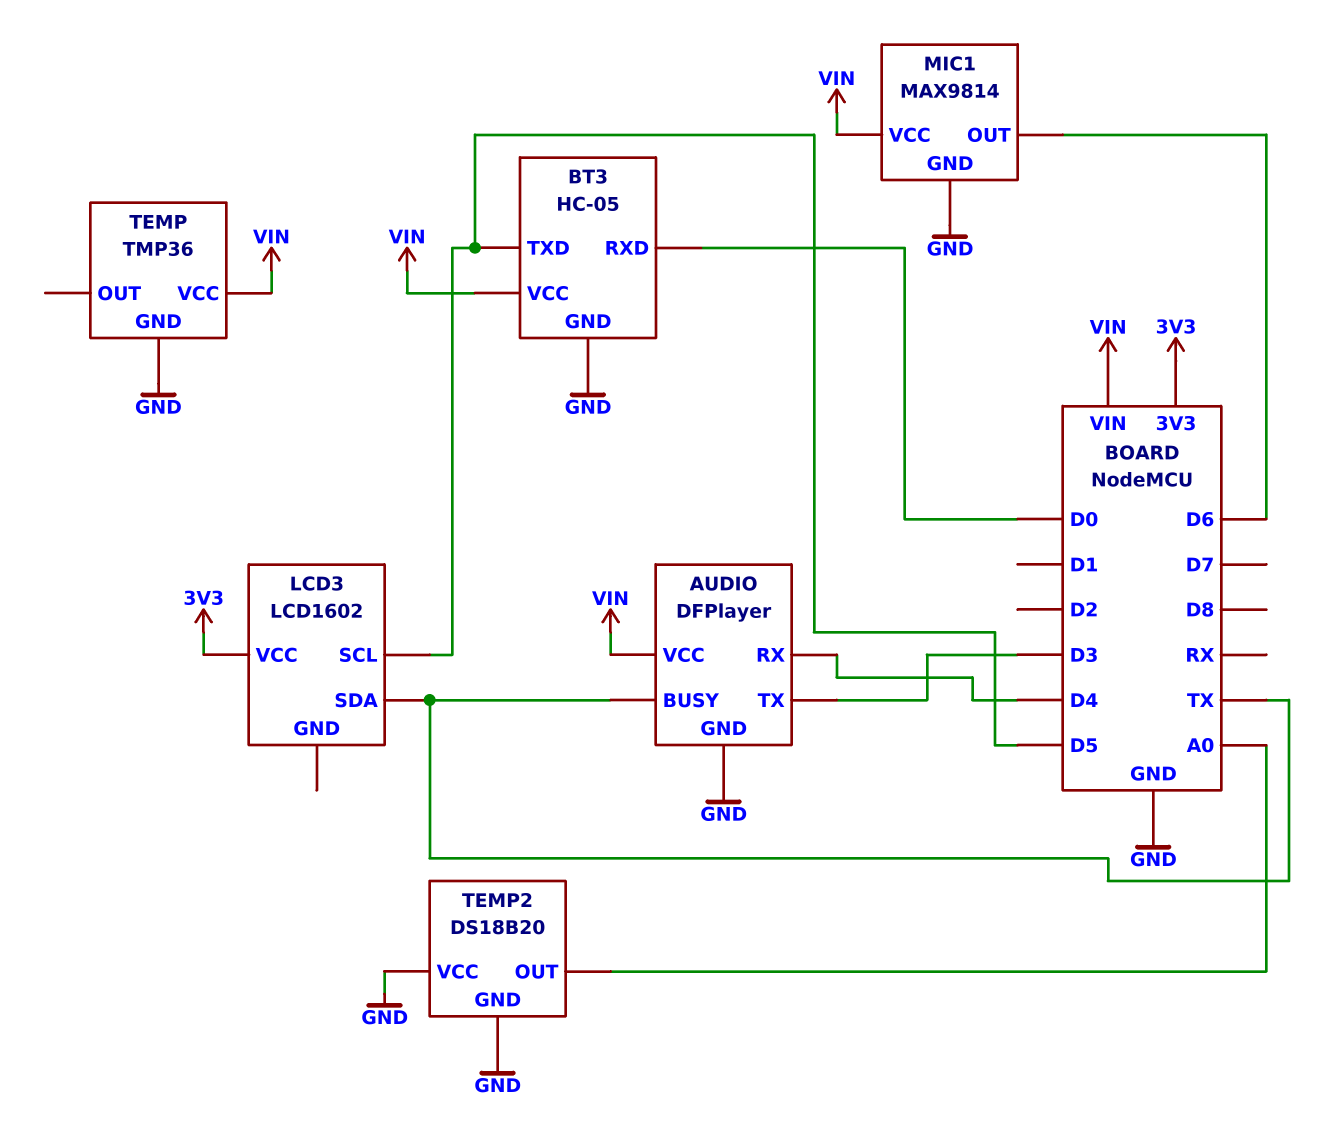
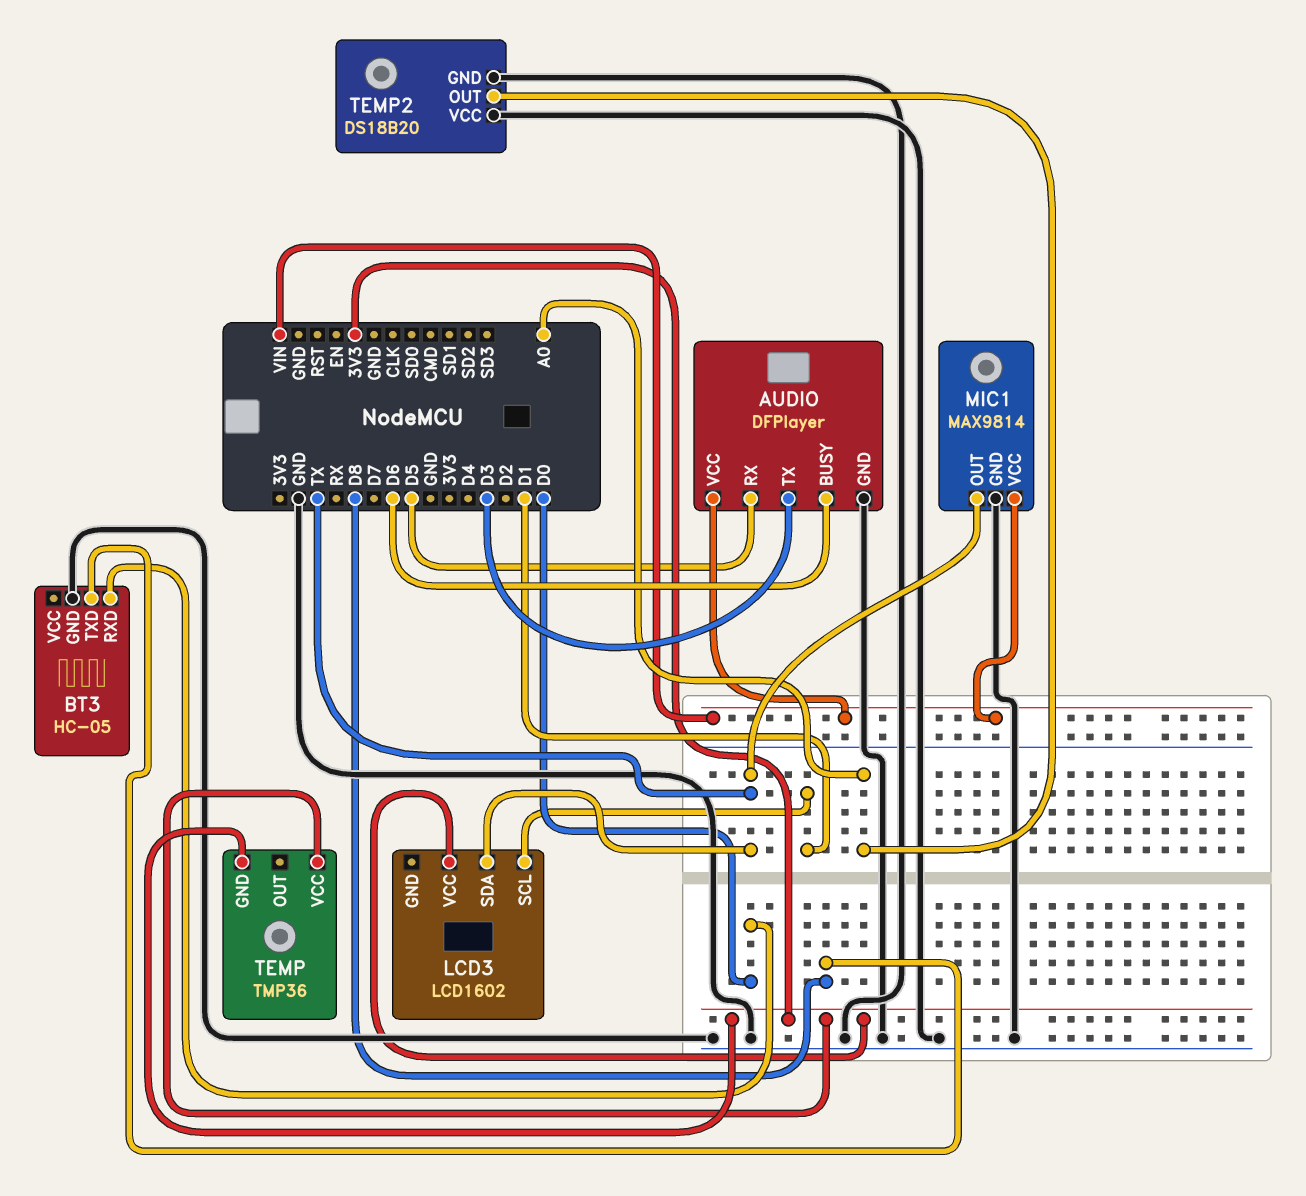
AUDIO pin BUSY: TX -> D6
AUDIO pin RX: D4 -> D5
BT3 pin TXD: D5 -> D8
BT3 pin VCC: VIN -> none
LCD3 pin SCL: D5 -> D1
MIC1 pin OUT: D6 -> TX
TEMP pin GND: GND -> 3V3
TEMP pin VCC: VIN -> 3V3

